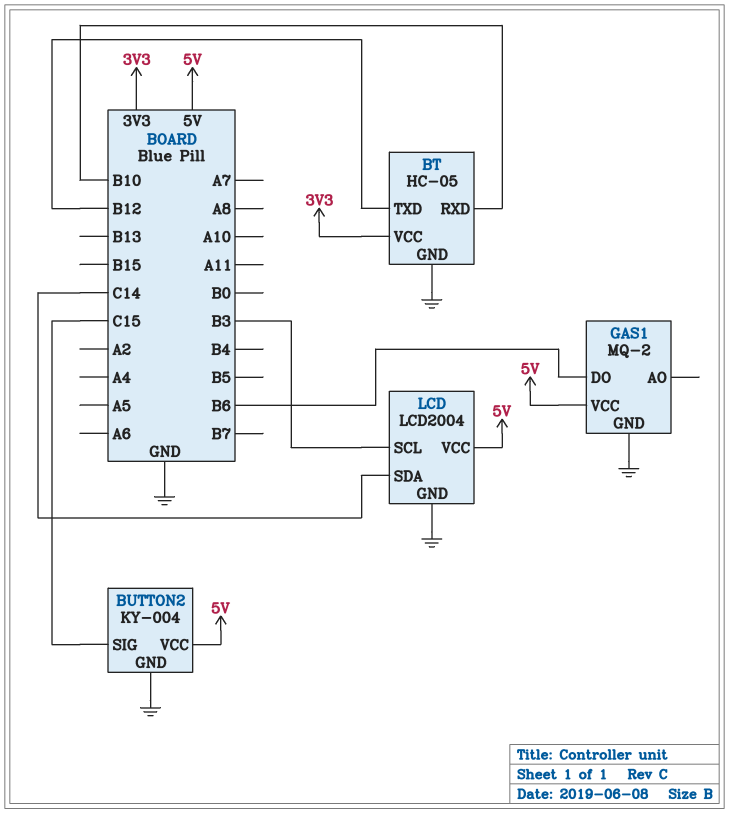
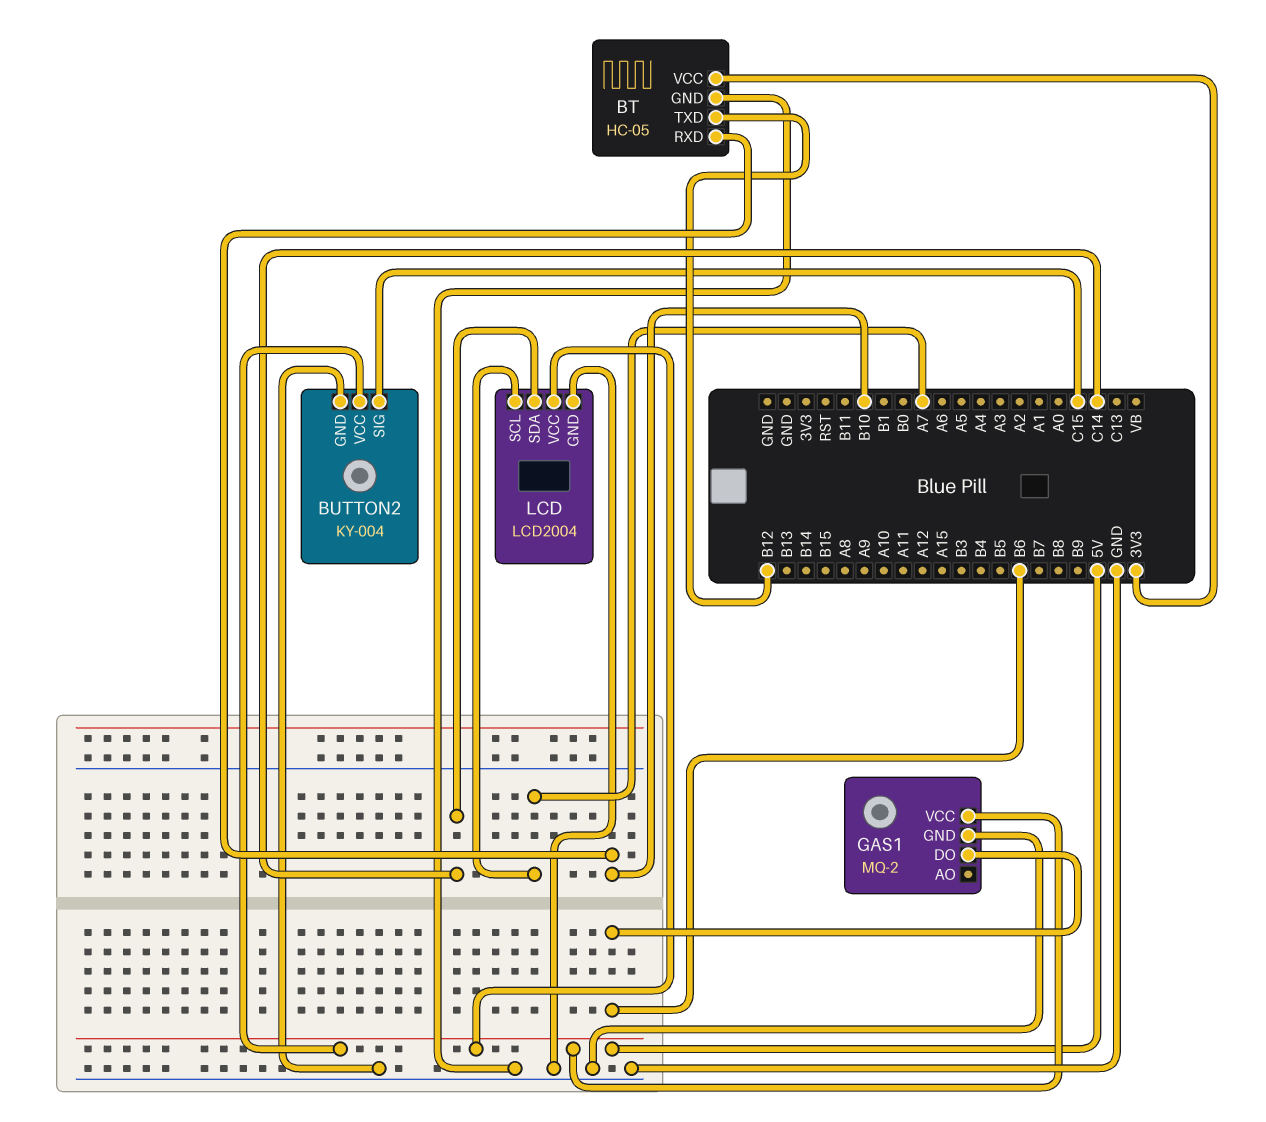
LCD pin SCL: B3 -> A7

